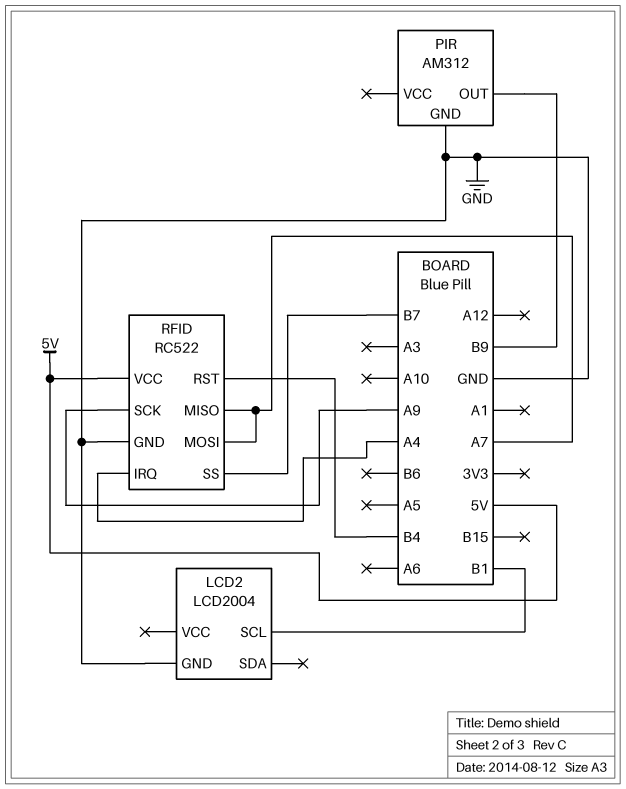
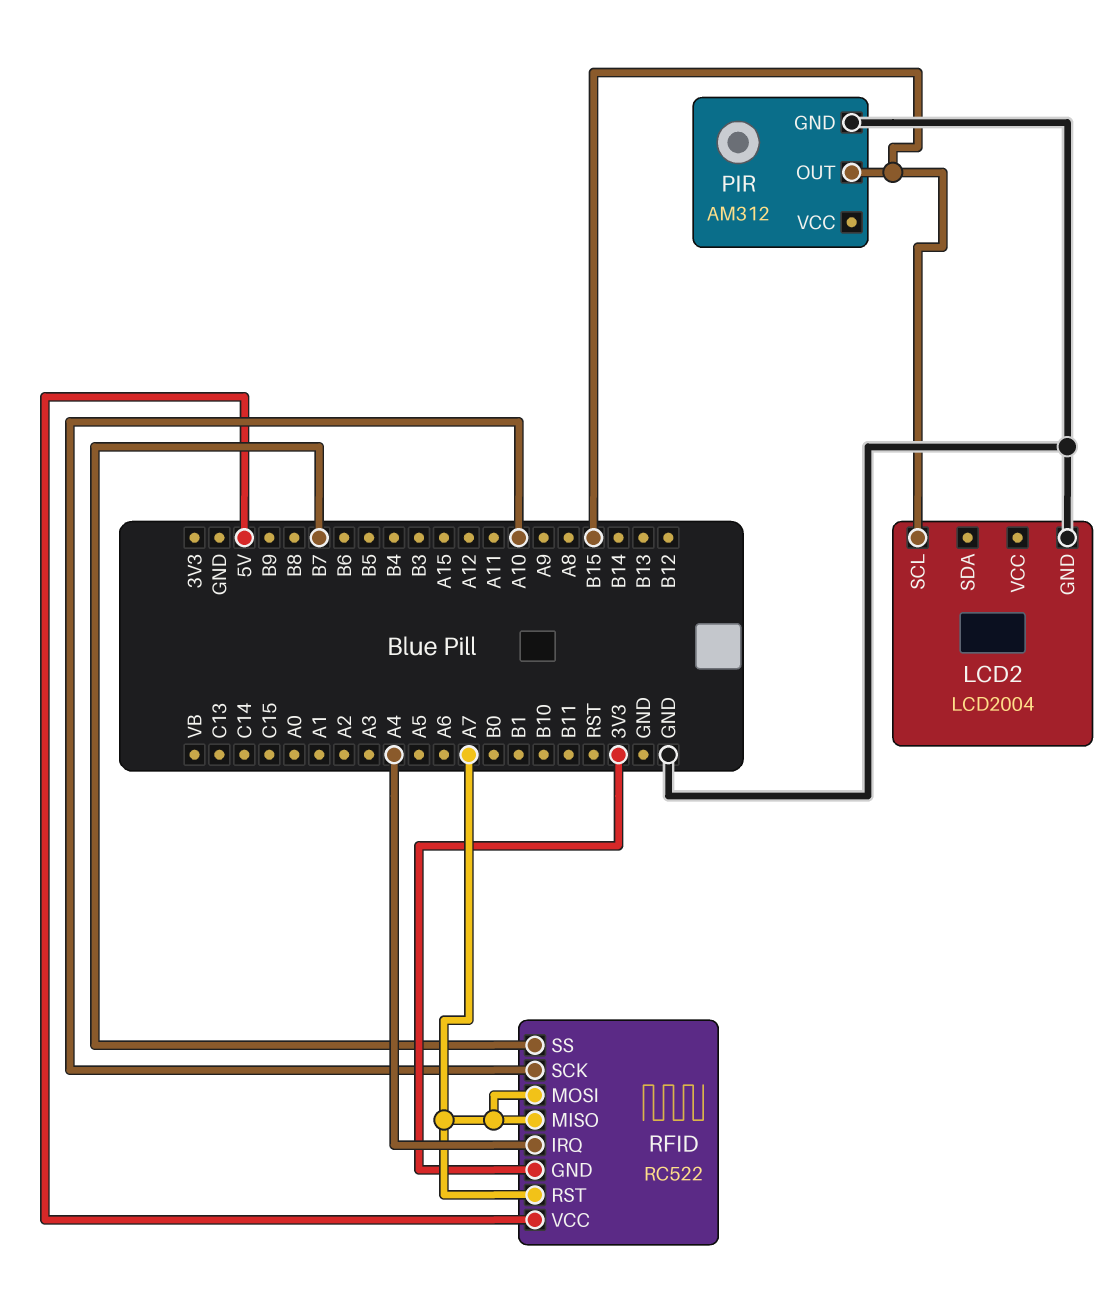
LCD2 pin SCL: B1 -> B15
PIR pin OUT: B9 -> B15
RFID pin GND: GND -> 3V3
RFID pin RST: B4 -> A7
RFID pin SCK: A9 -> A10

